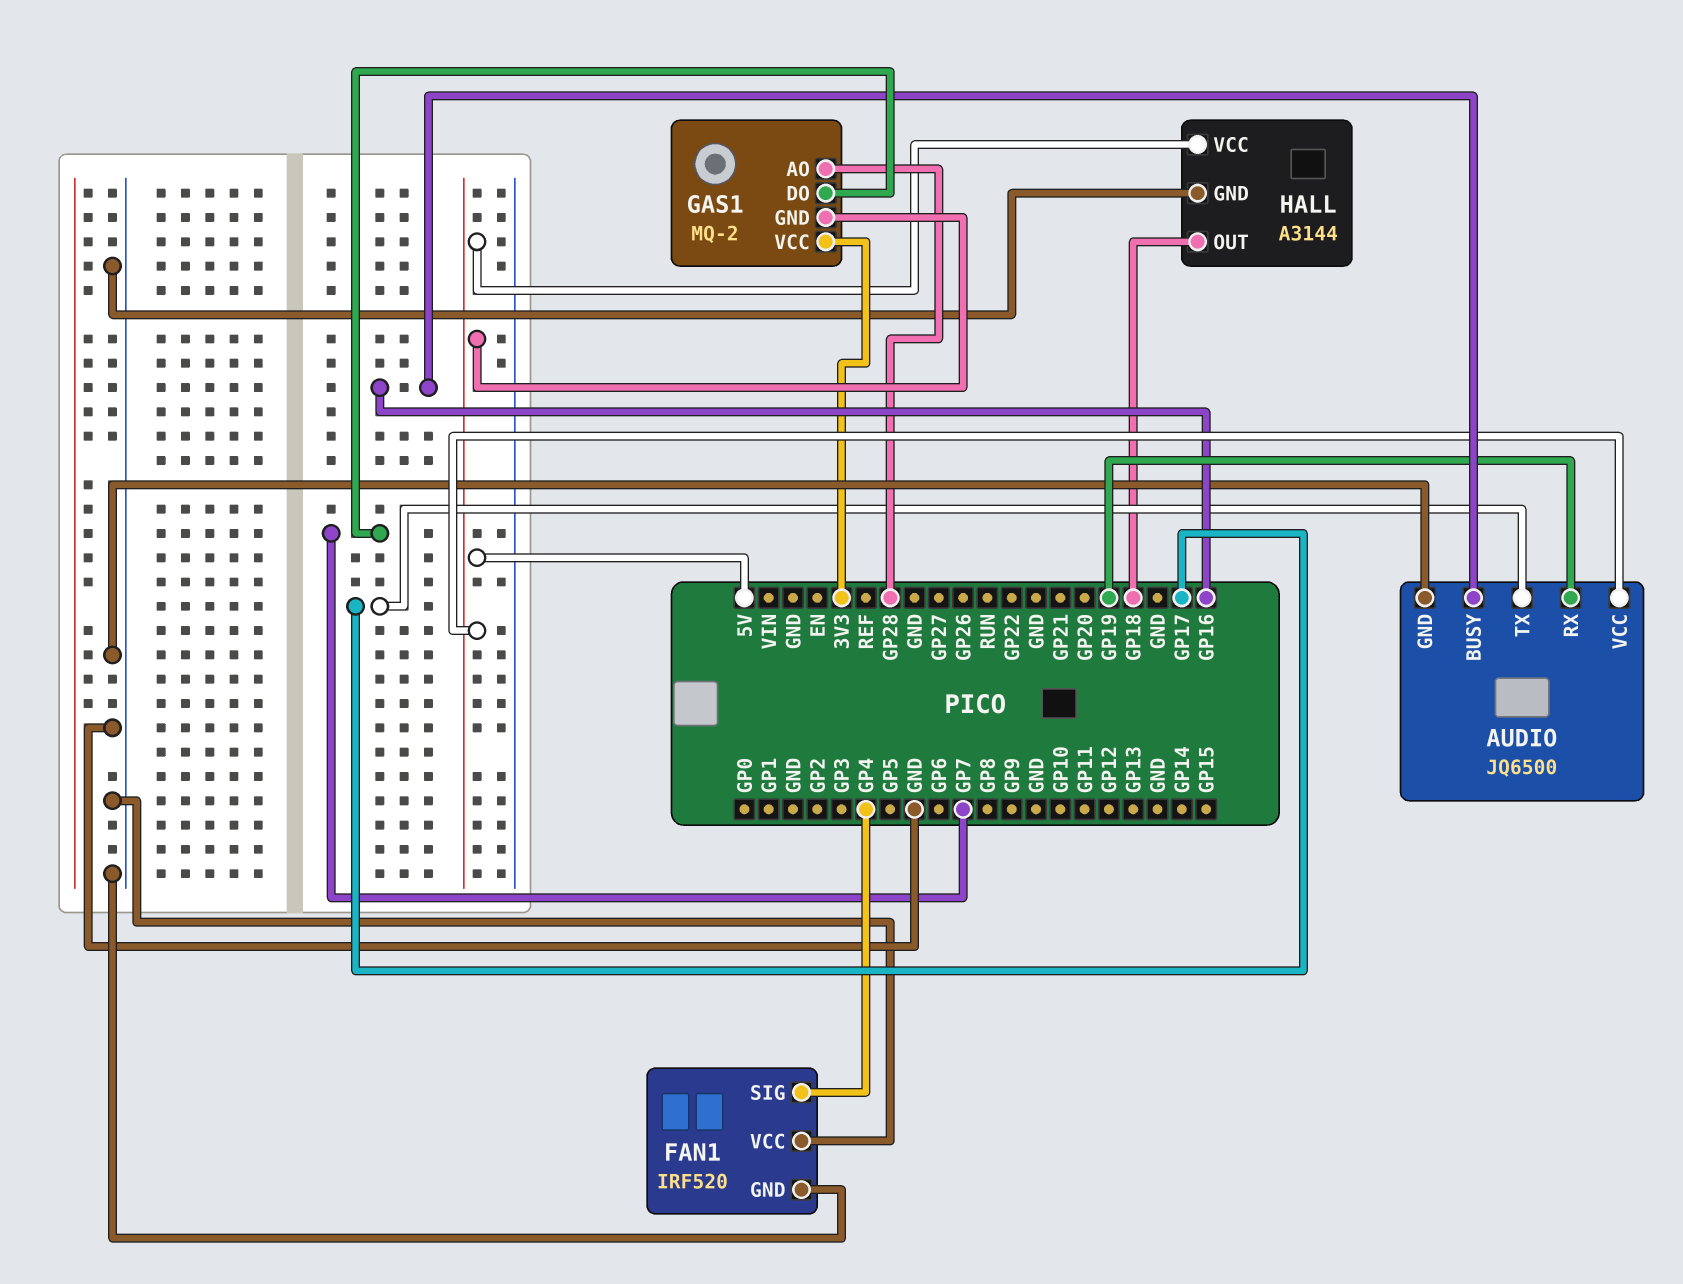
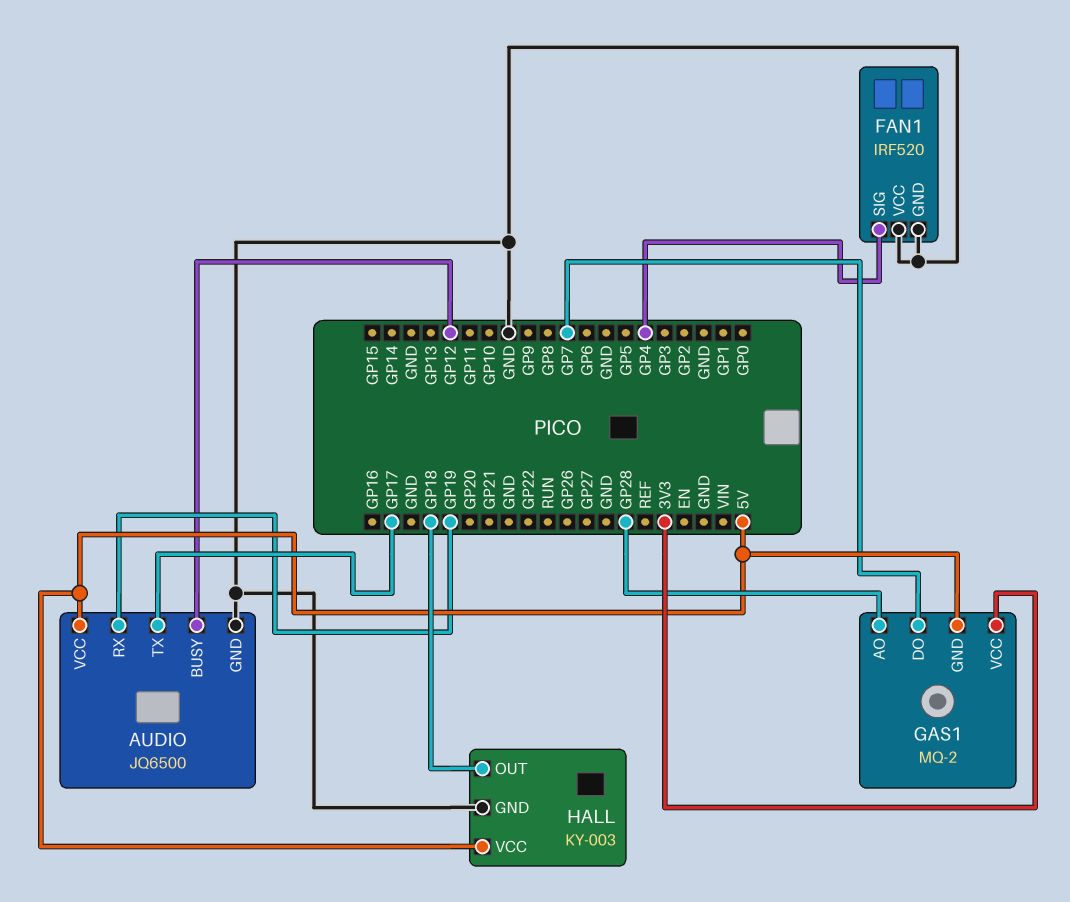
AUDIO pin BUSY: GP16 -> GP12
HALL: A3144 -> KY-003

